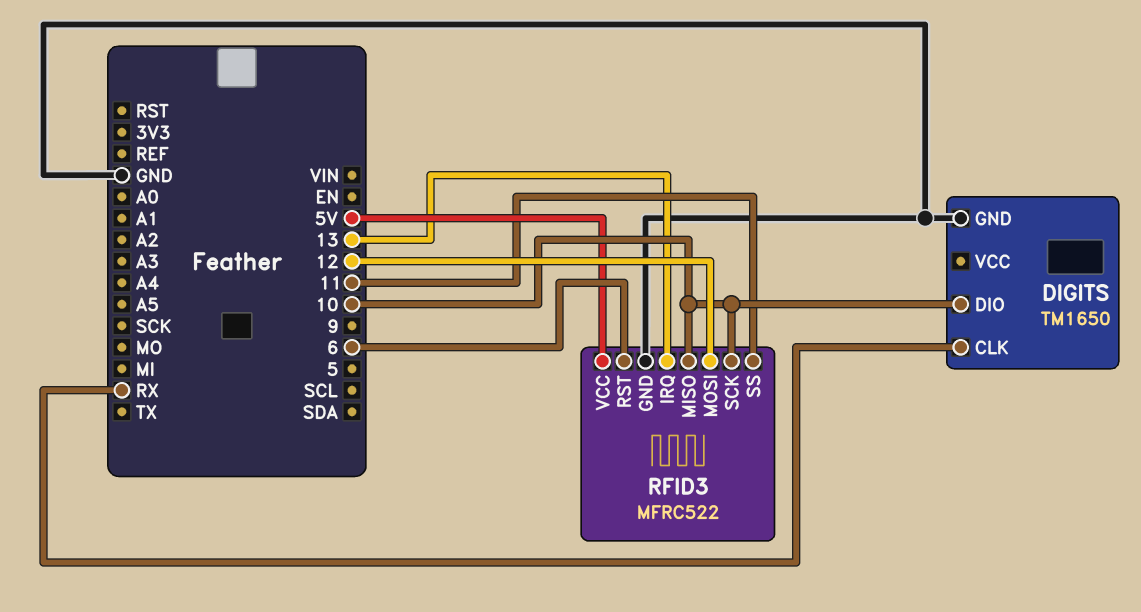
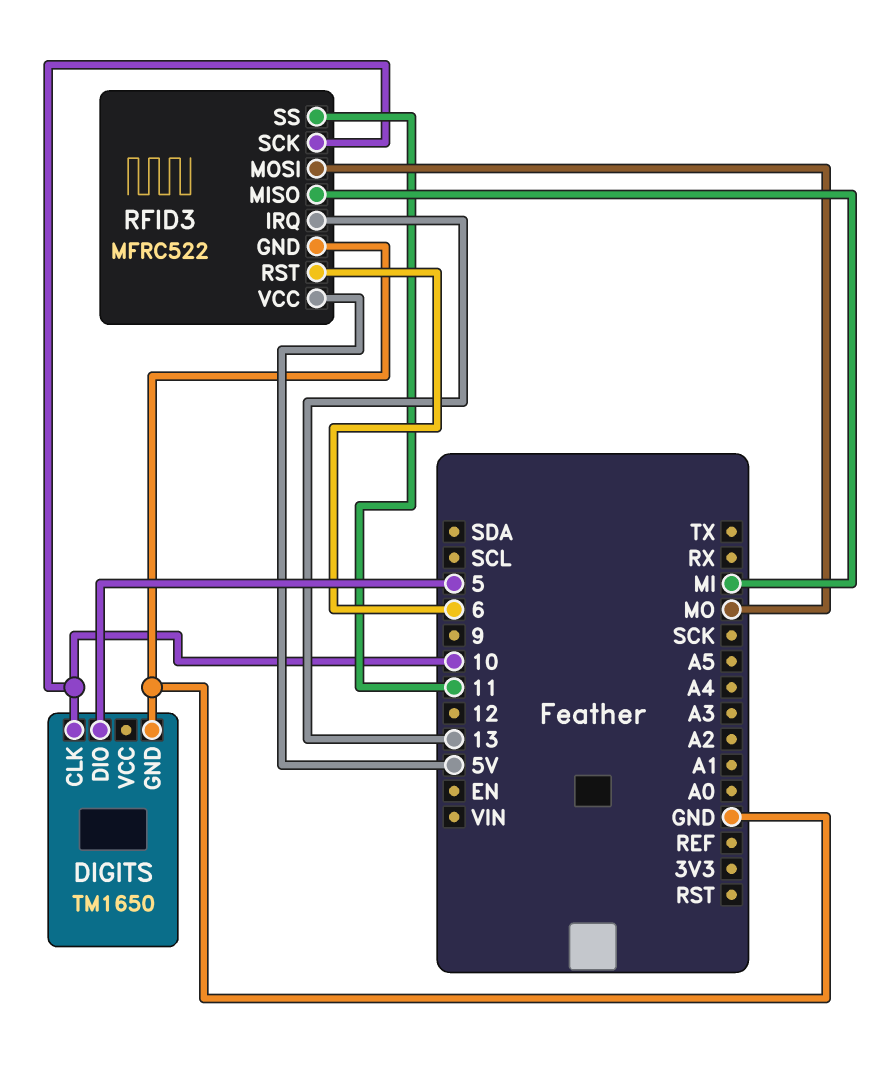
DIGITS pin CLK: RX -> 10
DIGITS pin DIO: 10 -> 5
RFID3 pin MISO: 10 -> MI
RFID3 pin MOSI: 12 -> MO

